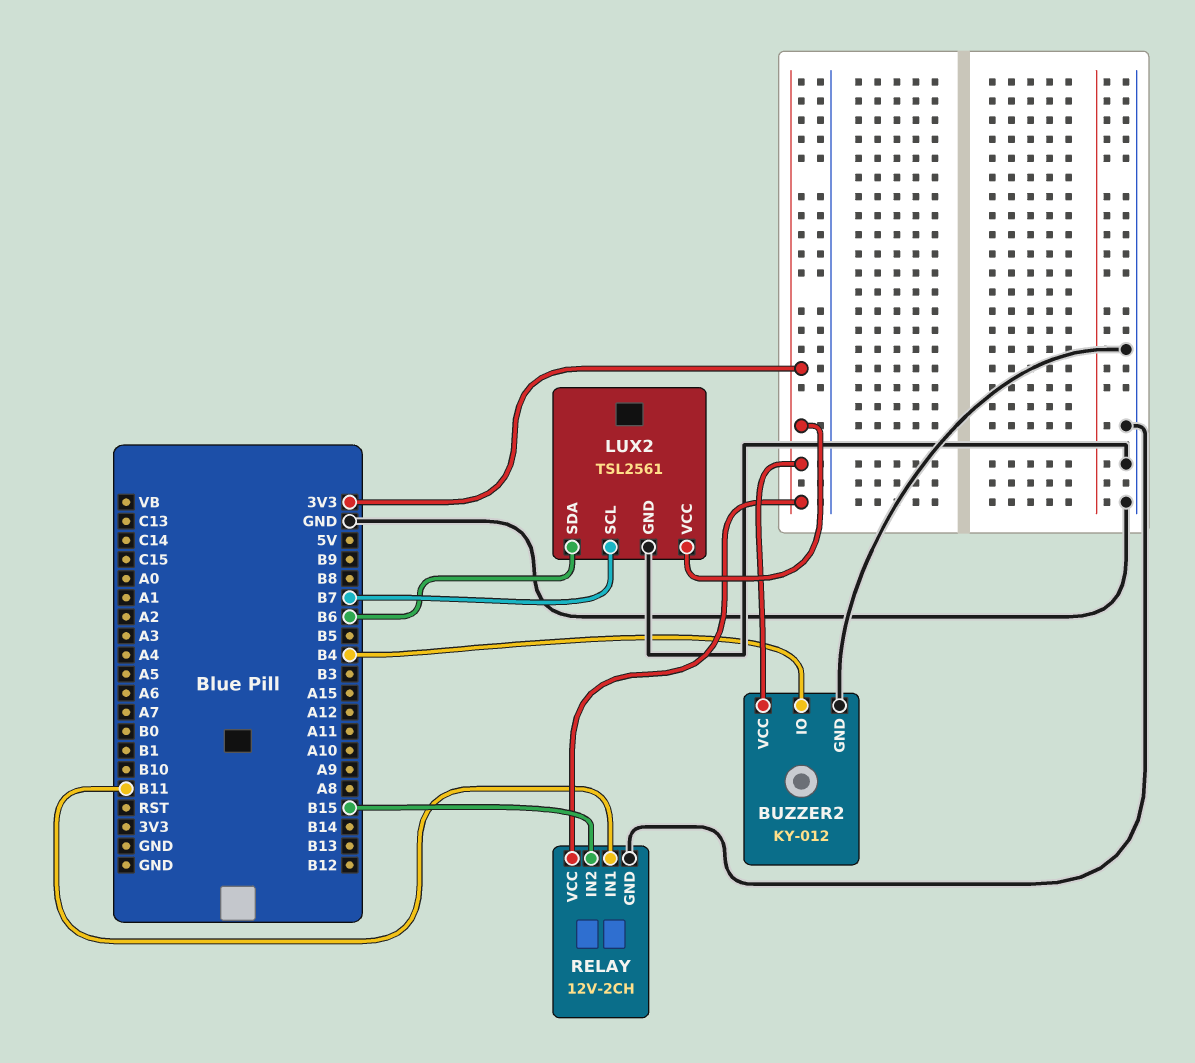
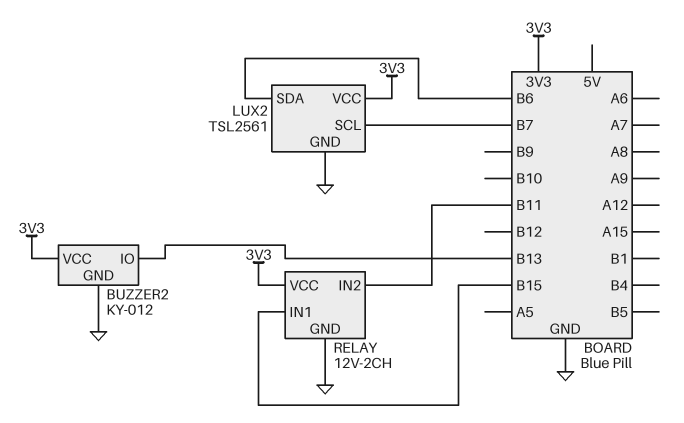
BUZZER2 pin IO: B4 -> B13
RELAY pin IN1: B11 -> B15
RELAY pin IN2: B15 -> B11

